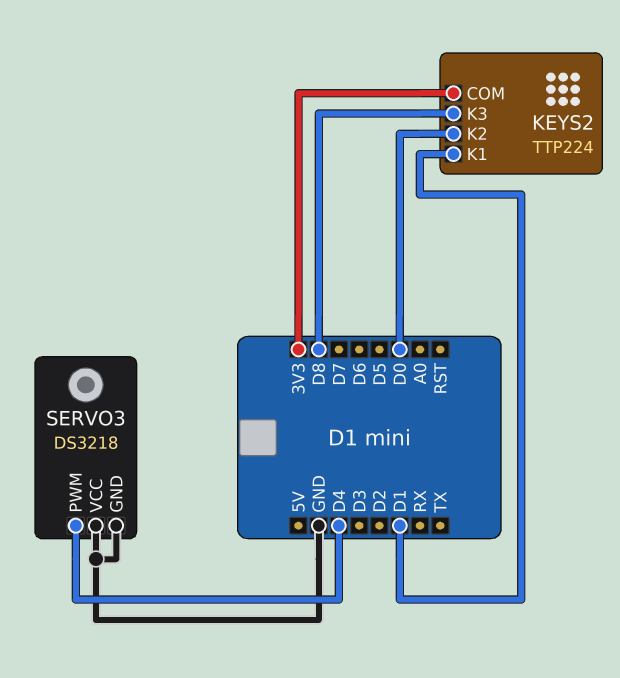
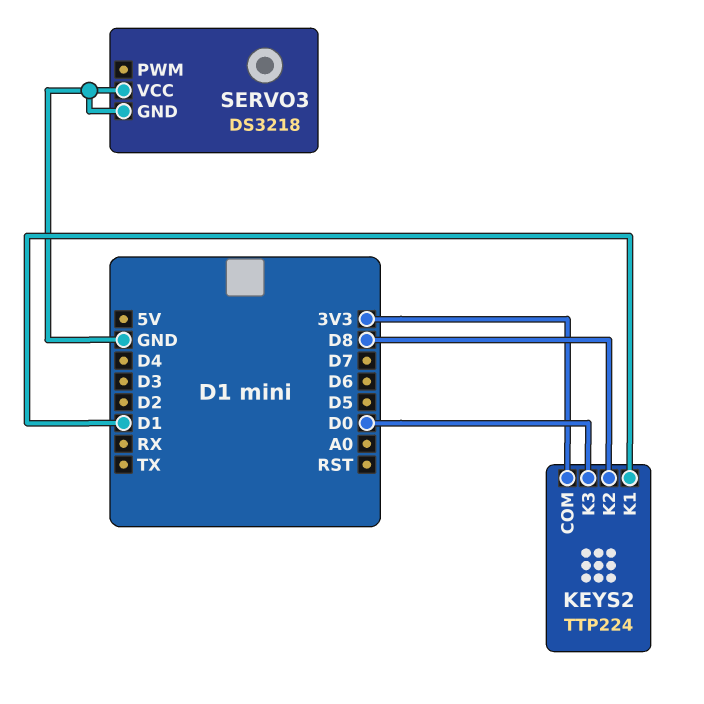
KEYS2 pin K2: D0 -> D8
KEYS2 pin K3: D8 -> D0
SERVO3 pin PWM: D4 -> none

